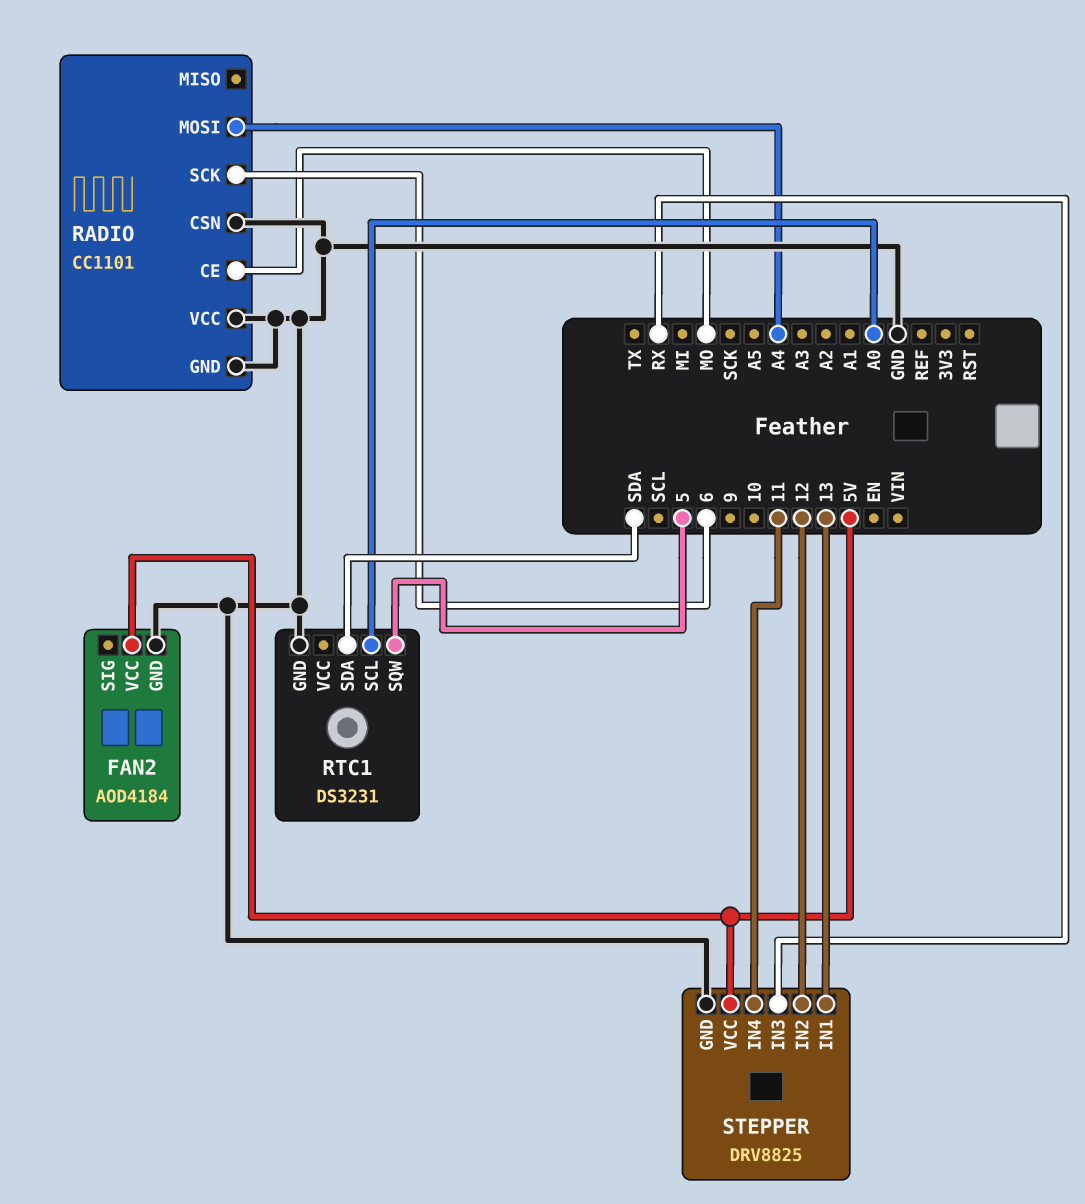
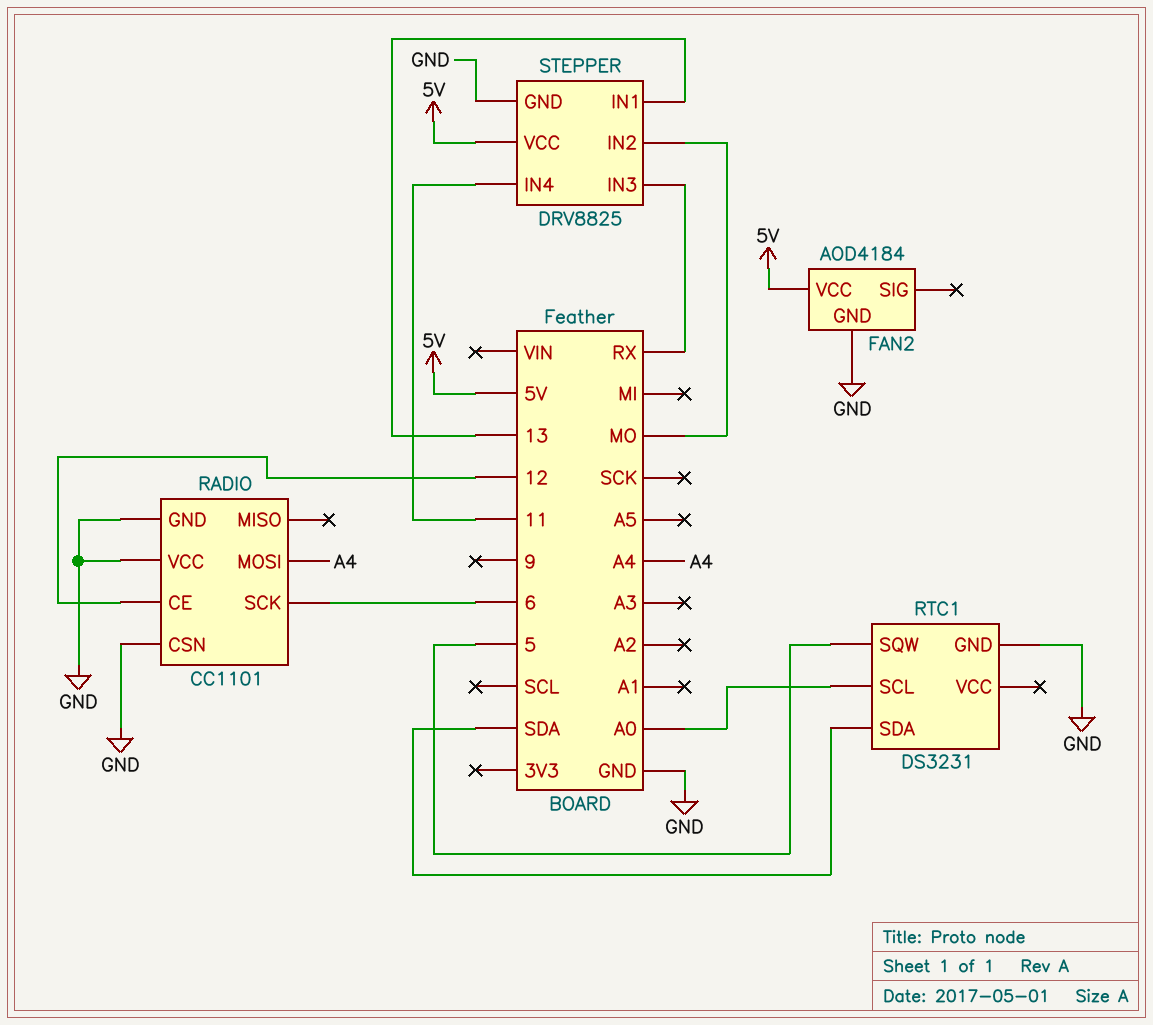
RADIO pin CE: MO -> 12
STEPPER pin IN2: 12 -> MO

